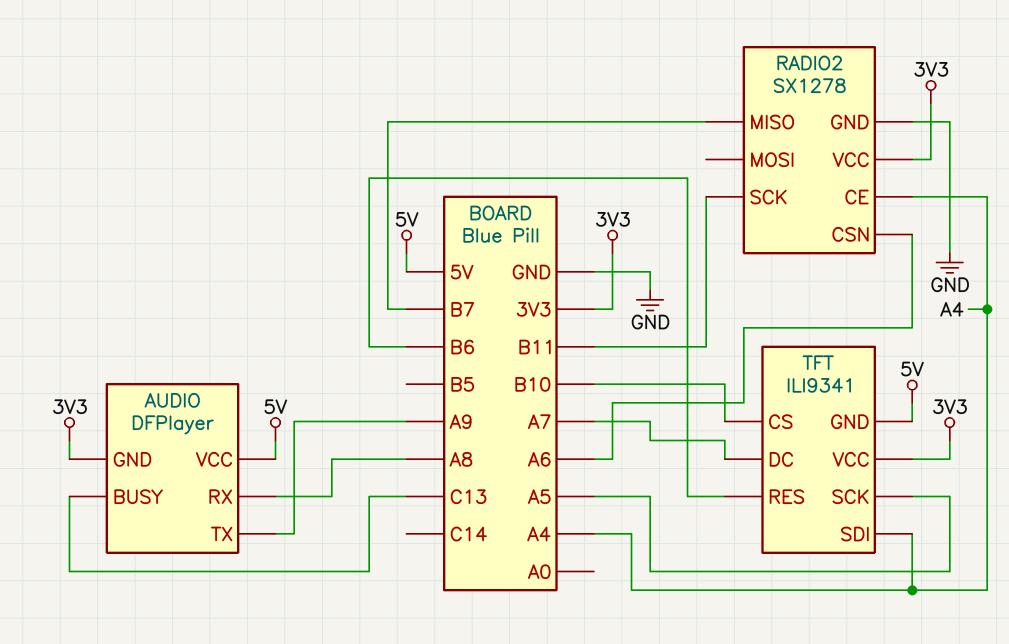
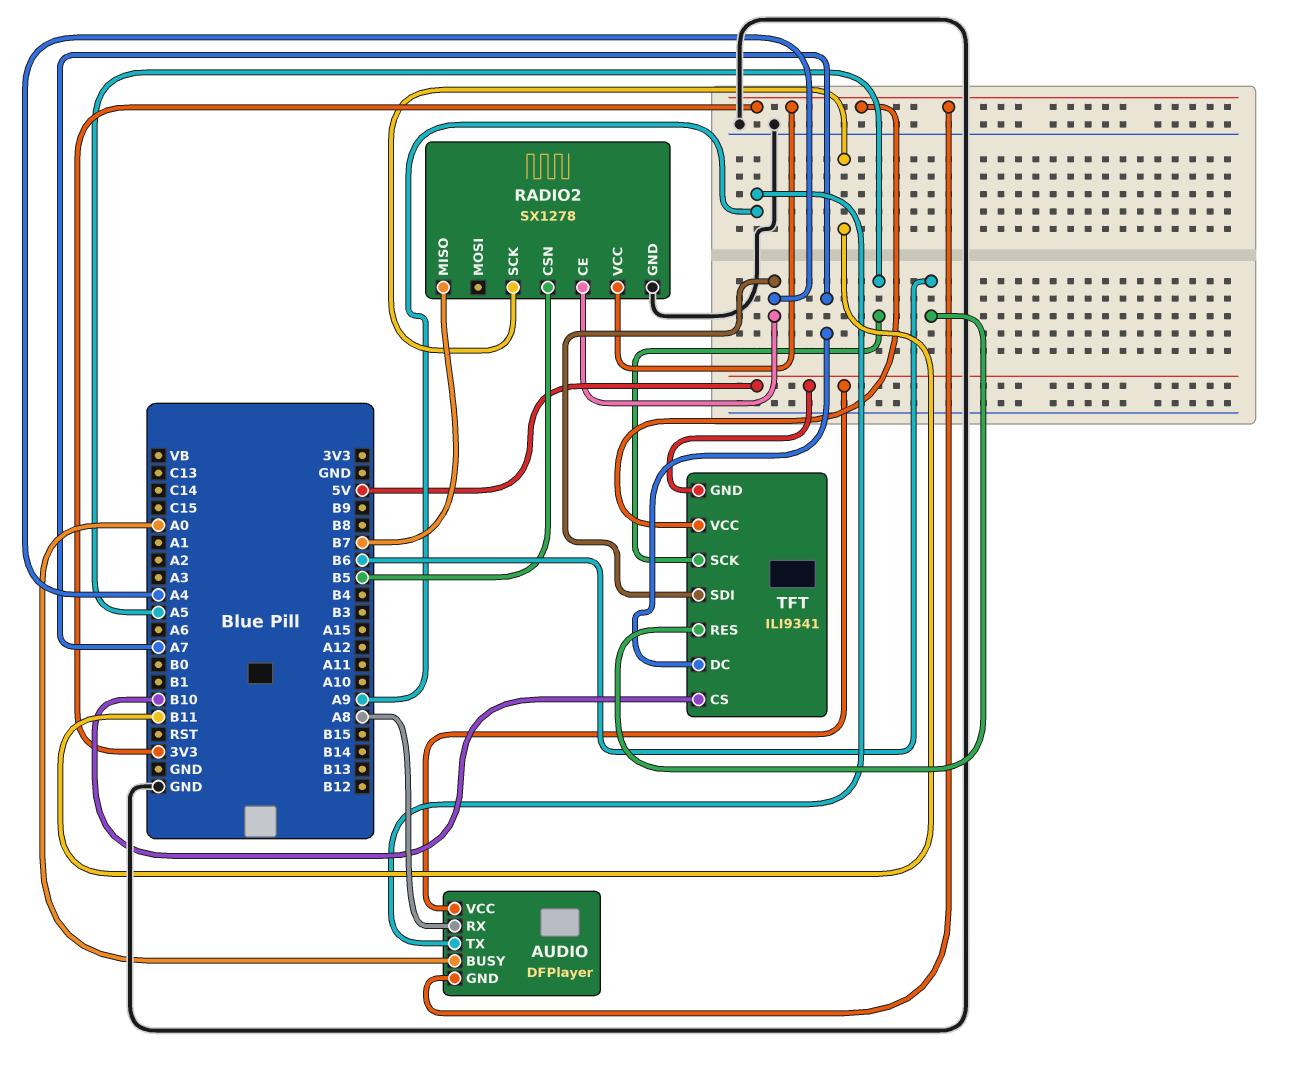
AUDIO pin BUSY: C13 -> A0
RADIO2 pin CSN: A6 -> B5

